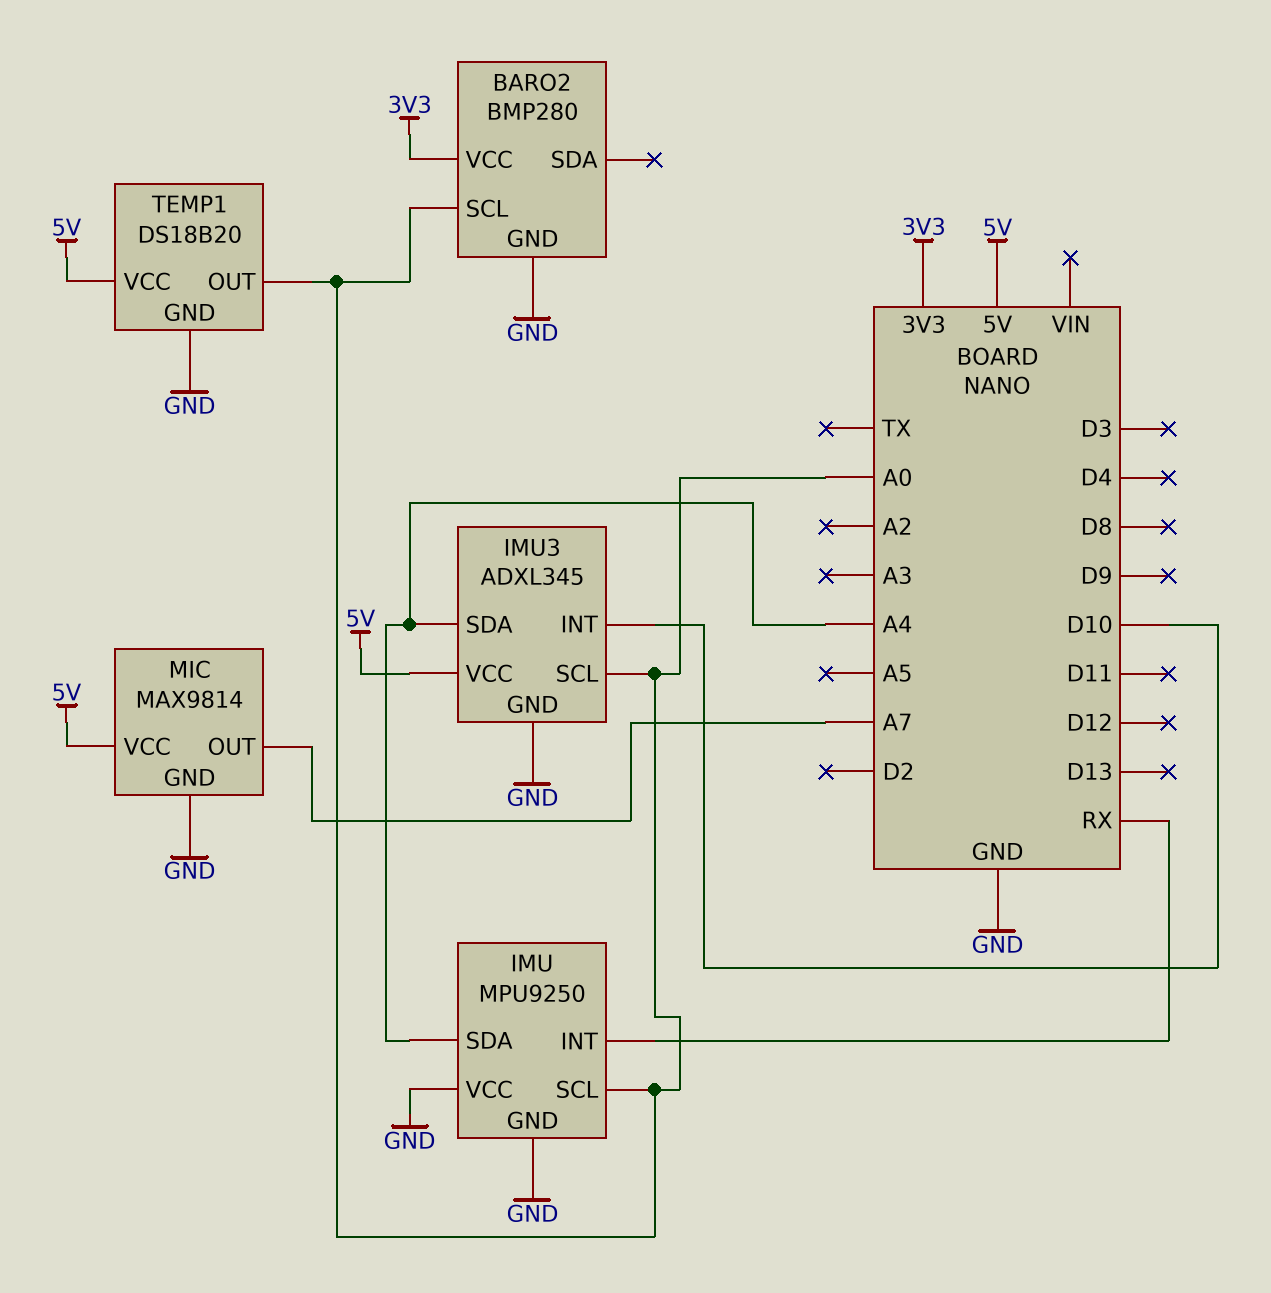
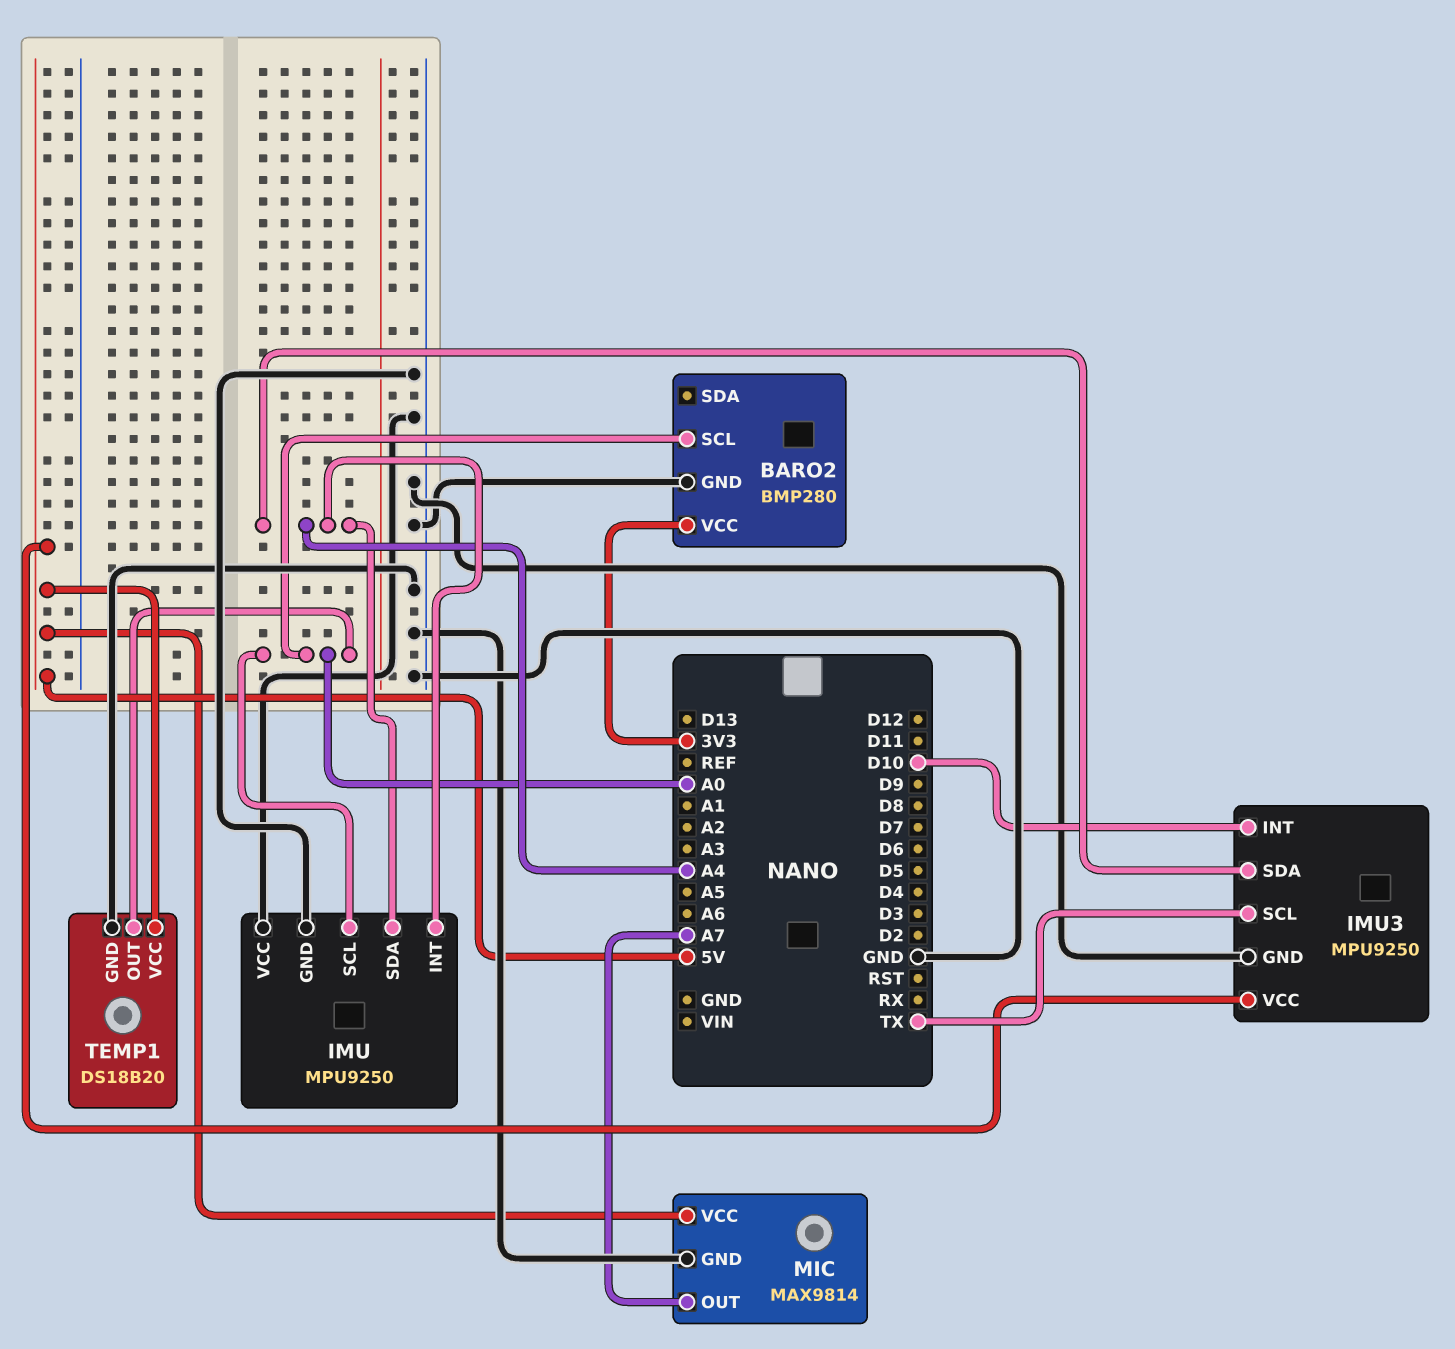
IMU pin INT: RX -> A4
IMU3: ADXL345 -> MPU9250
IMU3 pin SCL: A0 -> TX

